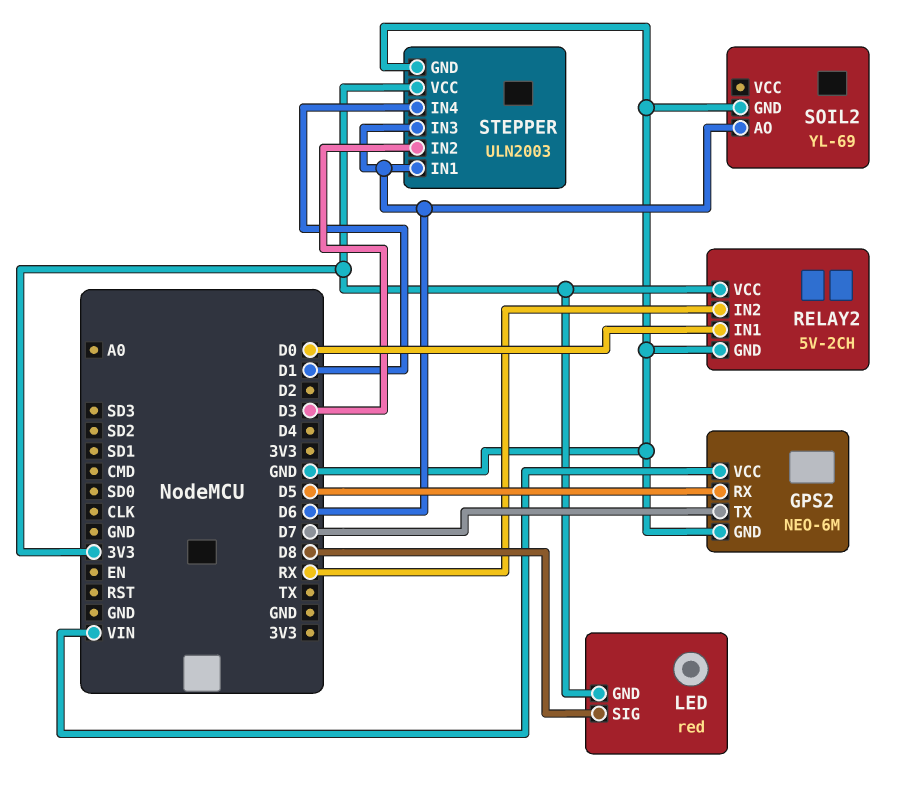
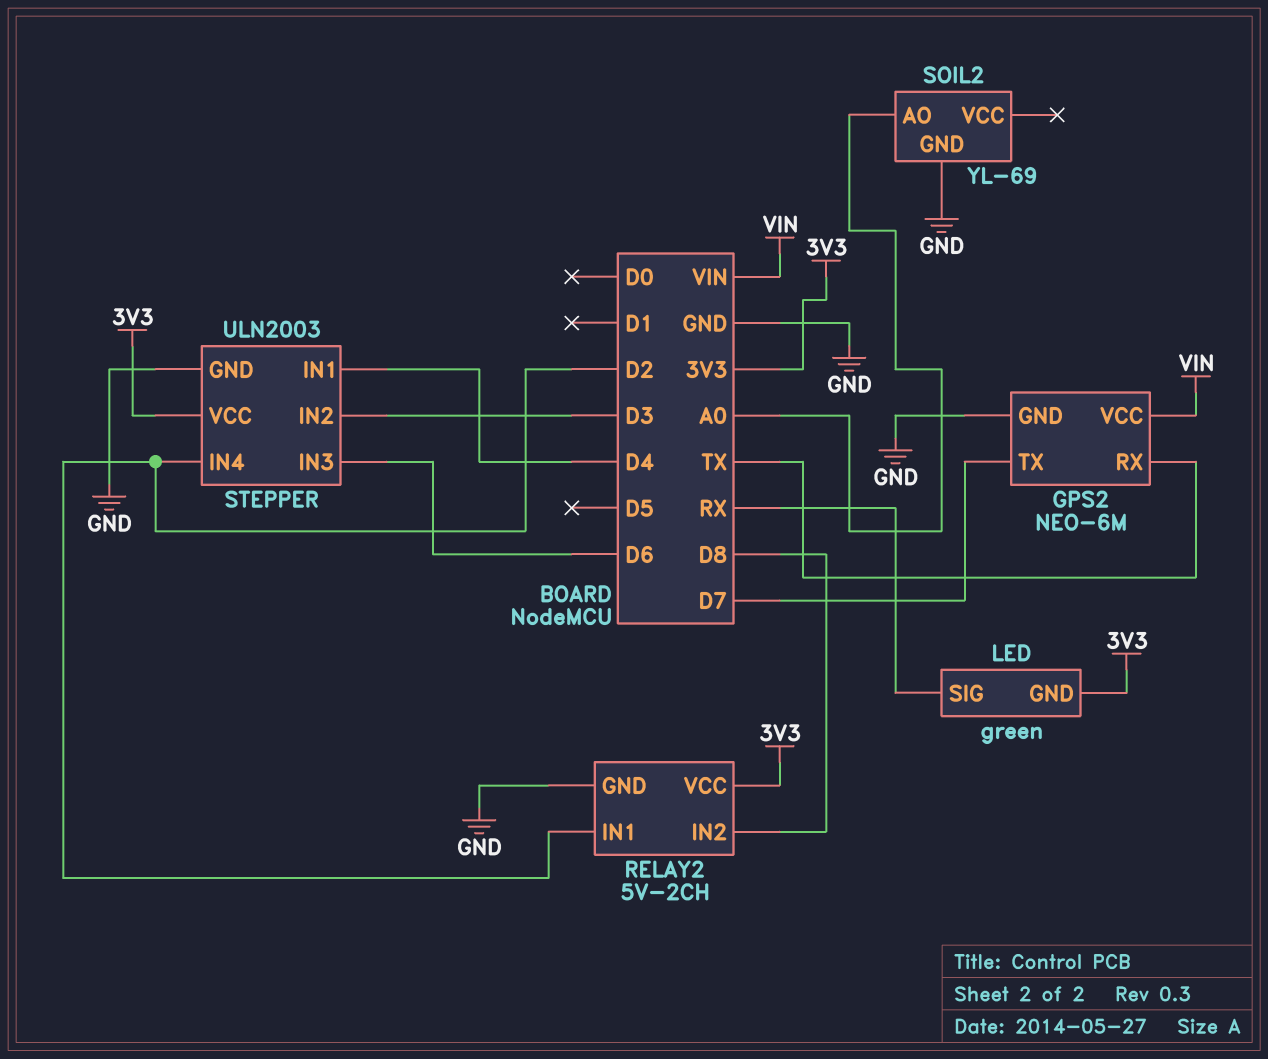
GPS2 pin RX: D5 -> TX
LED: red -> green
LED pin SIG: D8 -> RX
RELAY2 pin IN1: D0 -> D2
RELAY2 pin IN2: RX -> D8
SOIL2 pin AO: D6 -> A0
STEPPER pin IN1: D6 -> D4
STEPPER pin IN4: D1 -> D2

